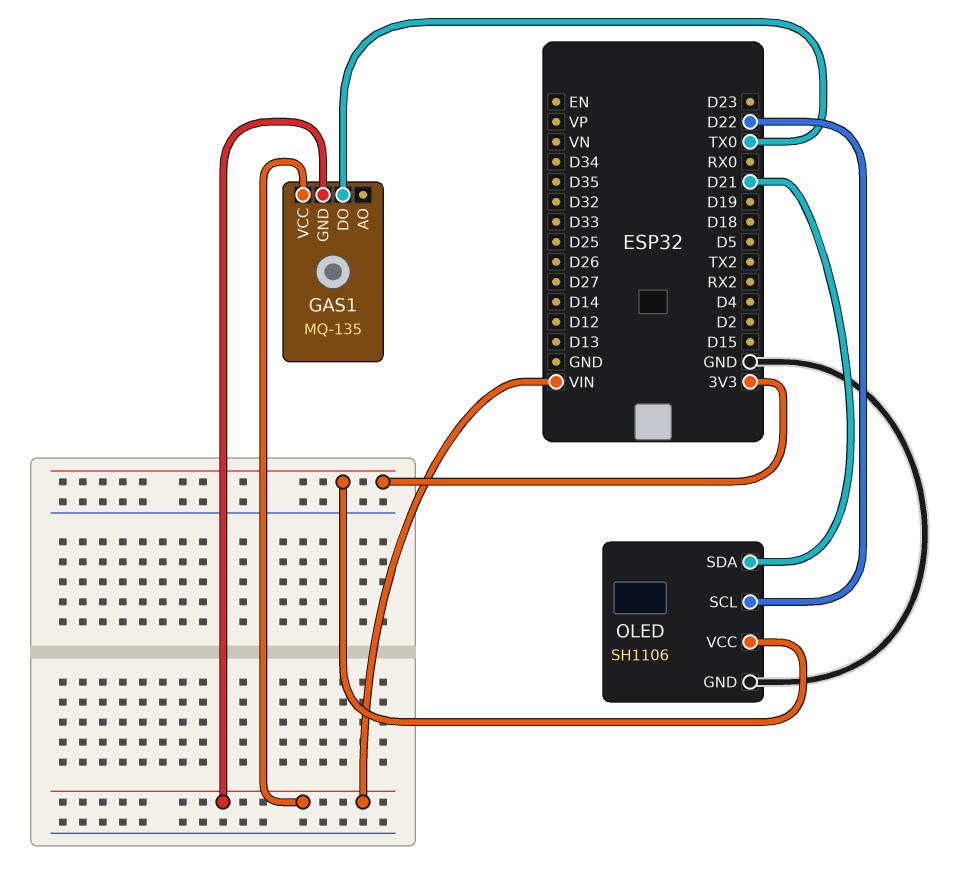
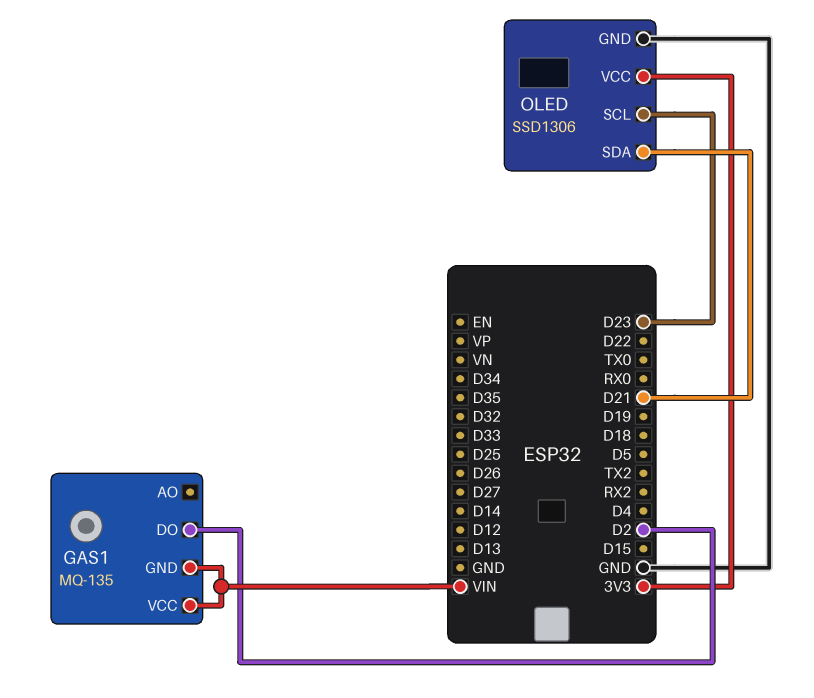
GAS1 pin DO: TX0 -> D2
OLED: SH1106 -> SSD1306
OLED pin SCL: D22 -> D23

